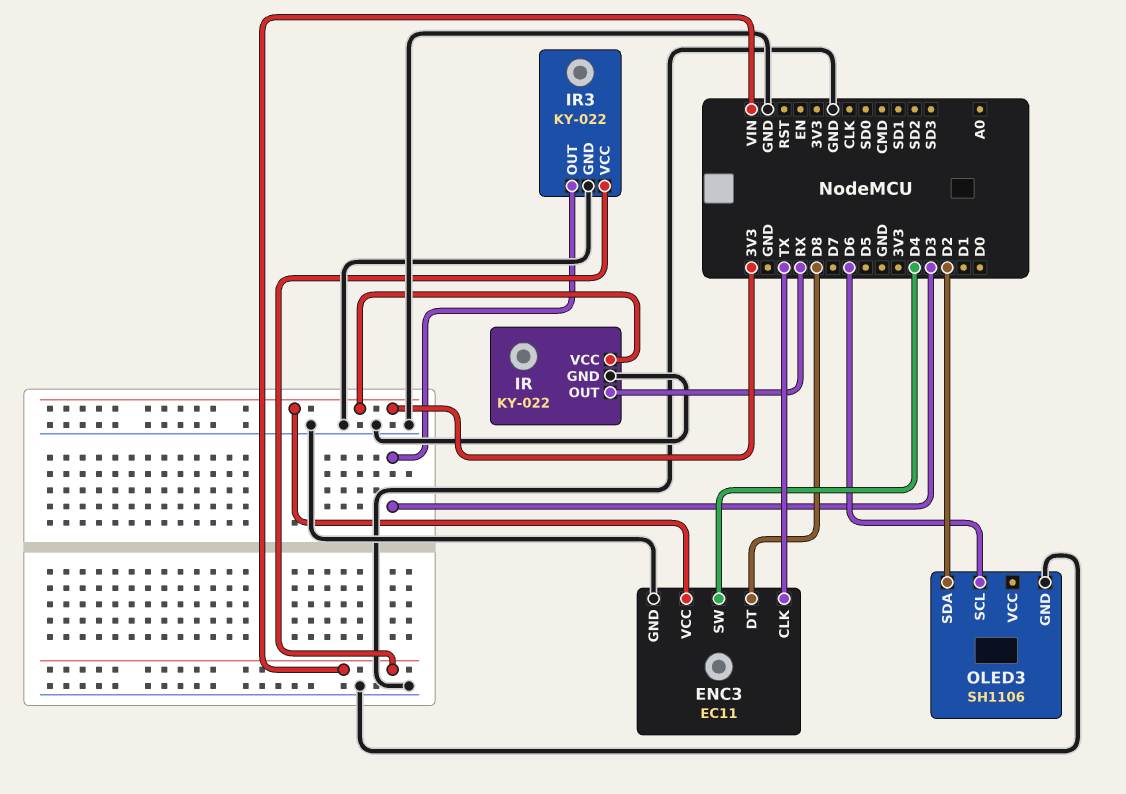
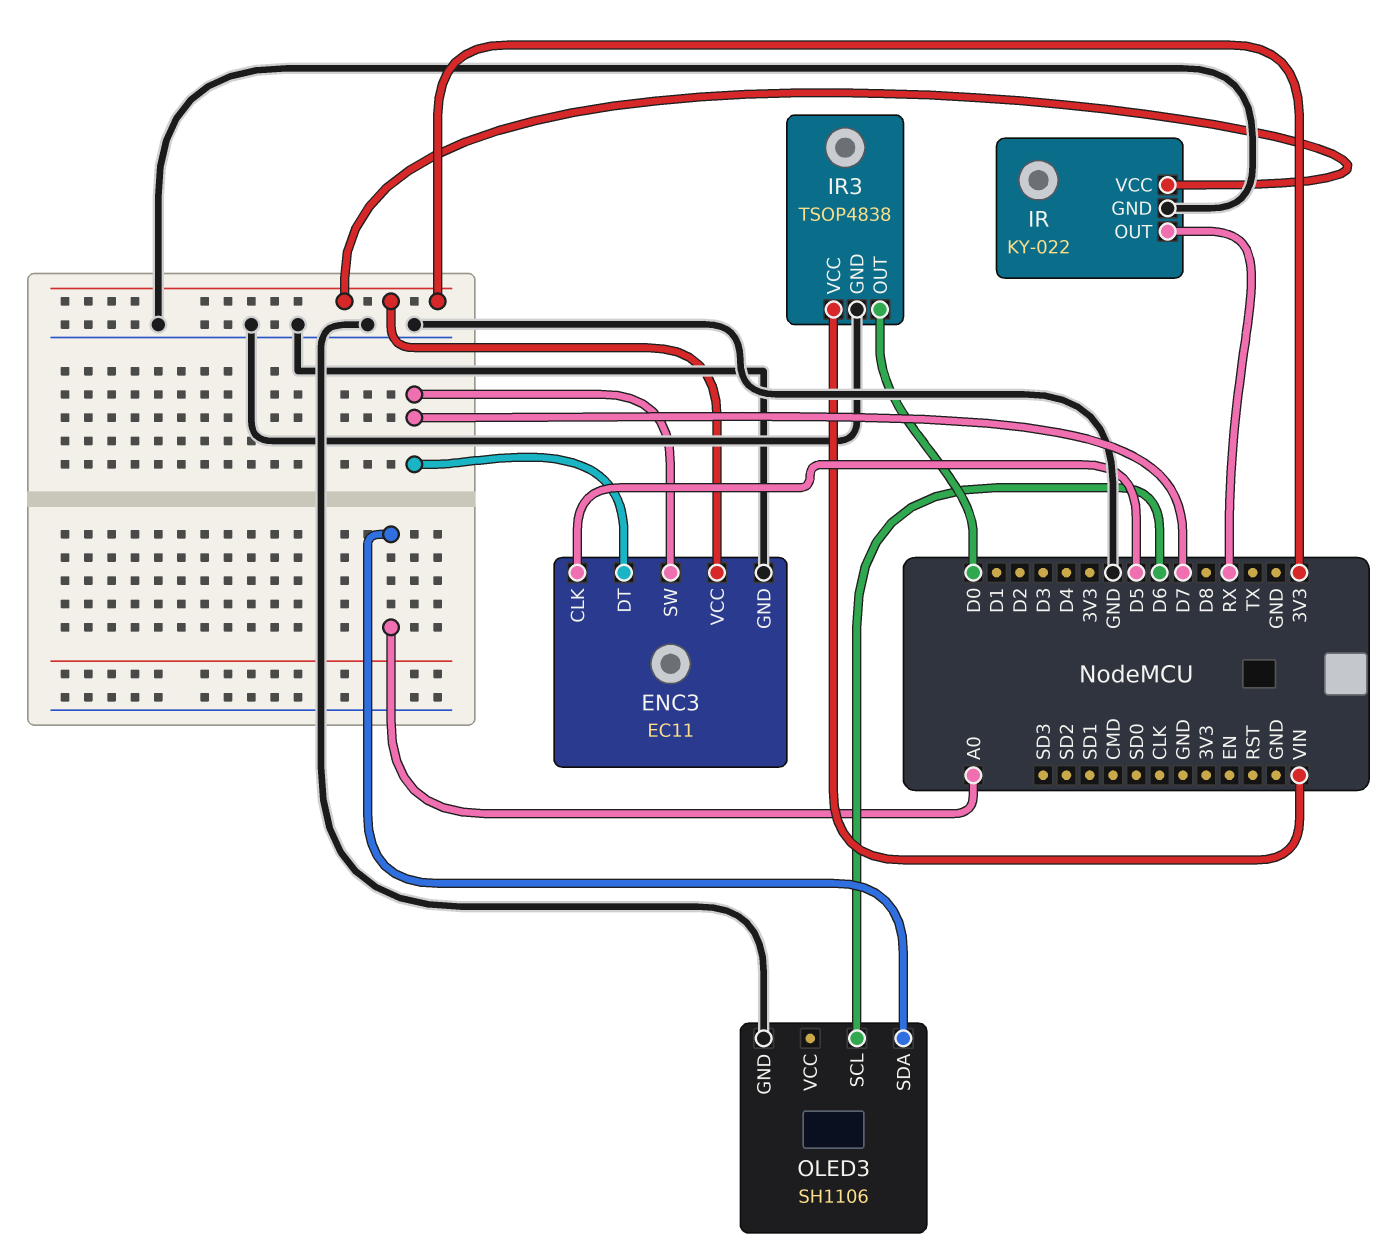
ENC3 pin CLK: TX -> D5
ENC3 pin DT: D8 -> D7
ENC3 pin SW: D4 -> D7
IR3: KY-022 -> TSOP4838
IR3 pin OUT: D3 -> D0
OLED3 pin SDA: D2 -> A0

